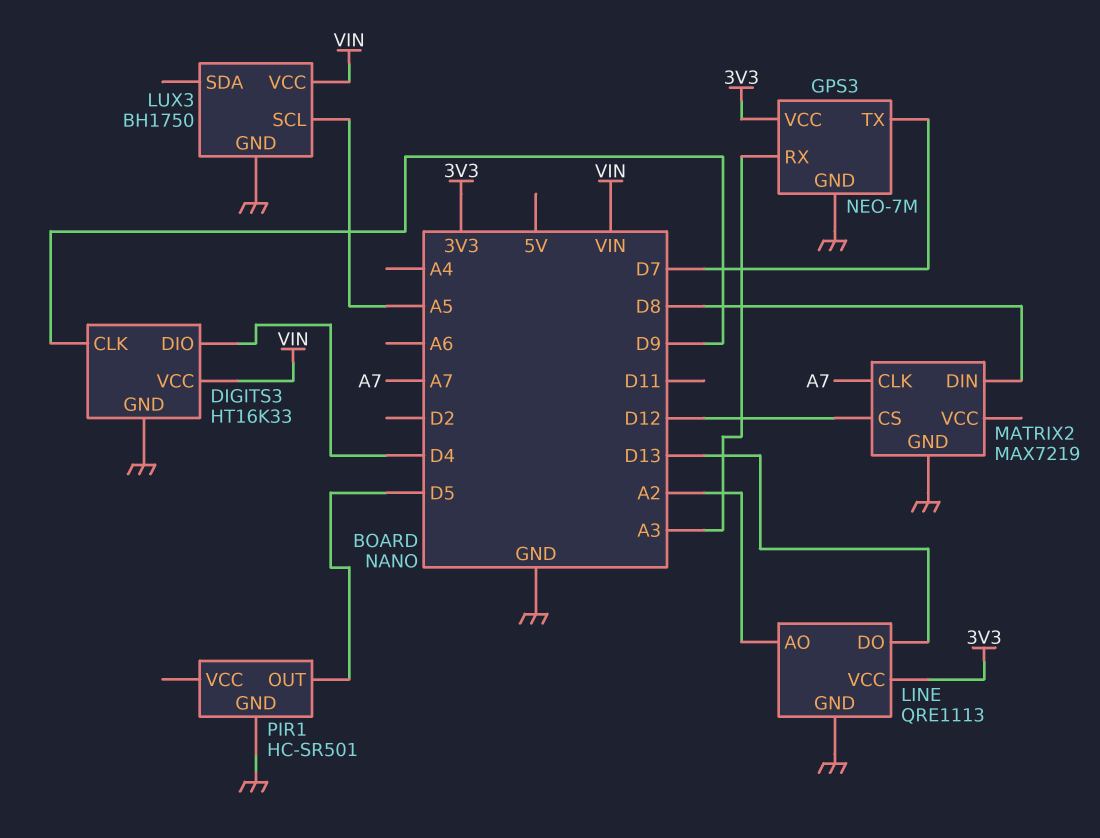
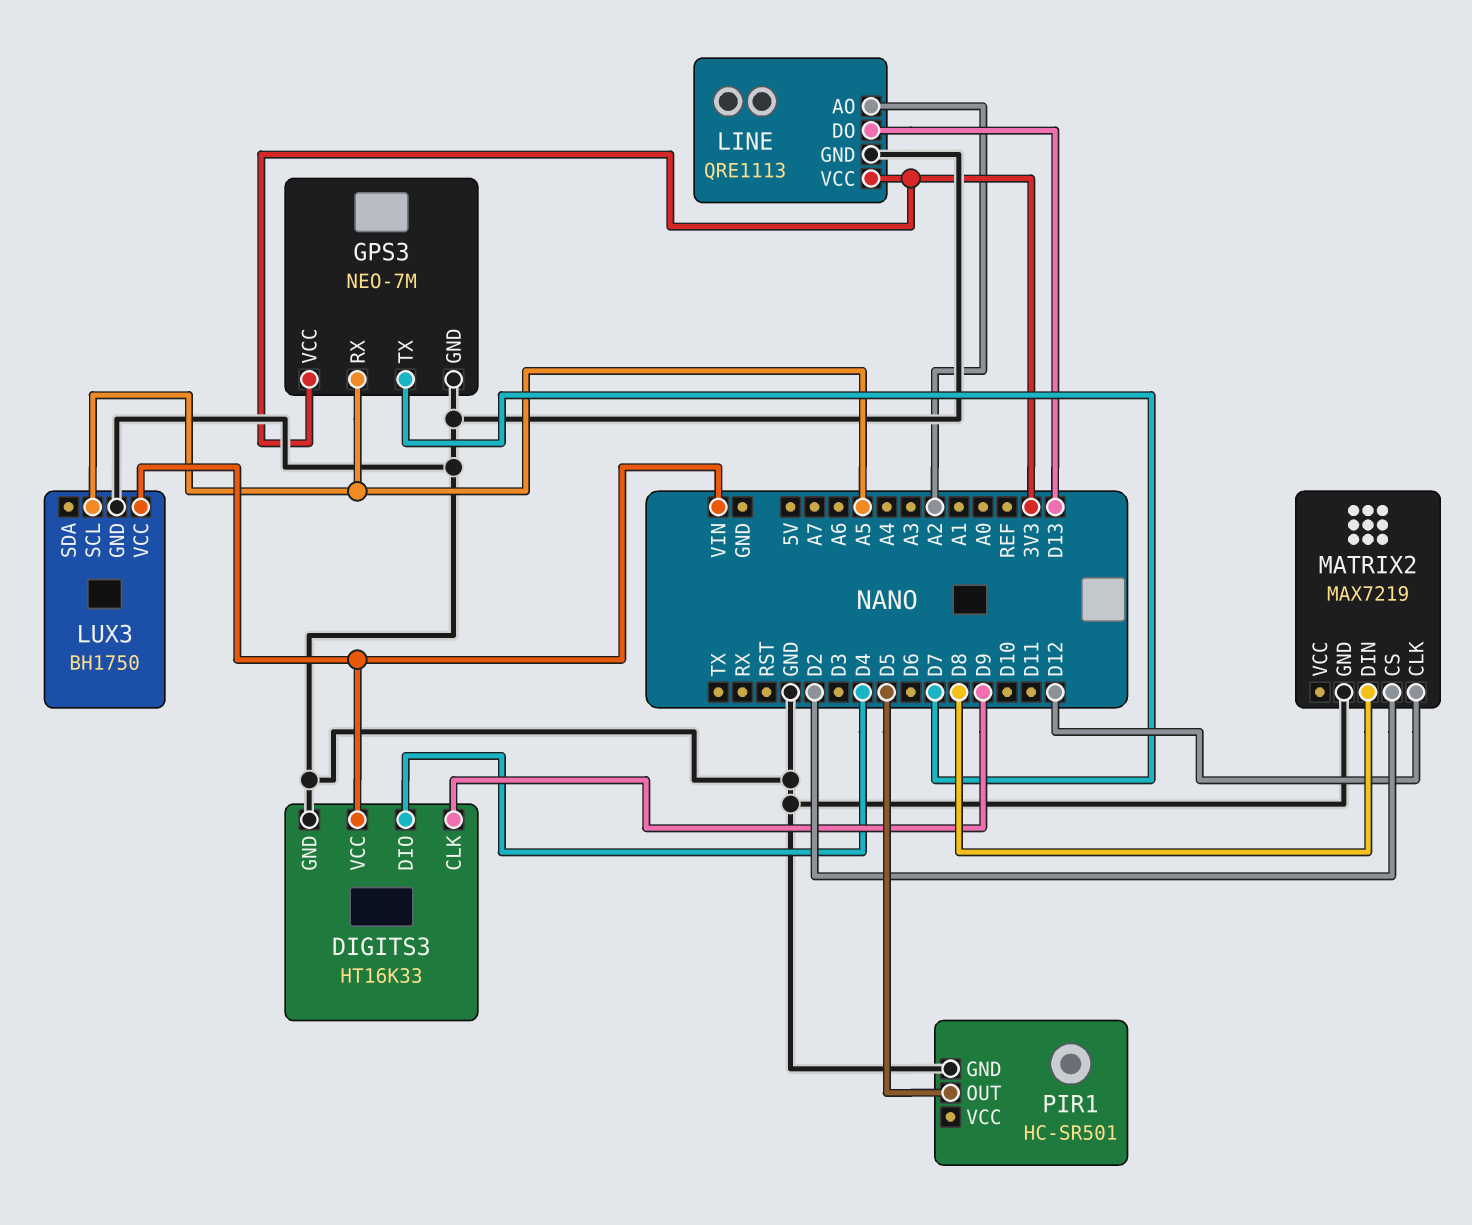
GPS3 pin RX: A3 -> A5
MATRIX2 pin CLK: A7 -> D12
MATRIX2 pin CS: D12 -> D2

